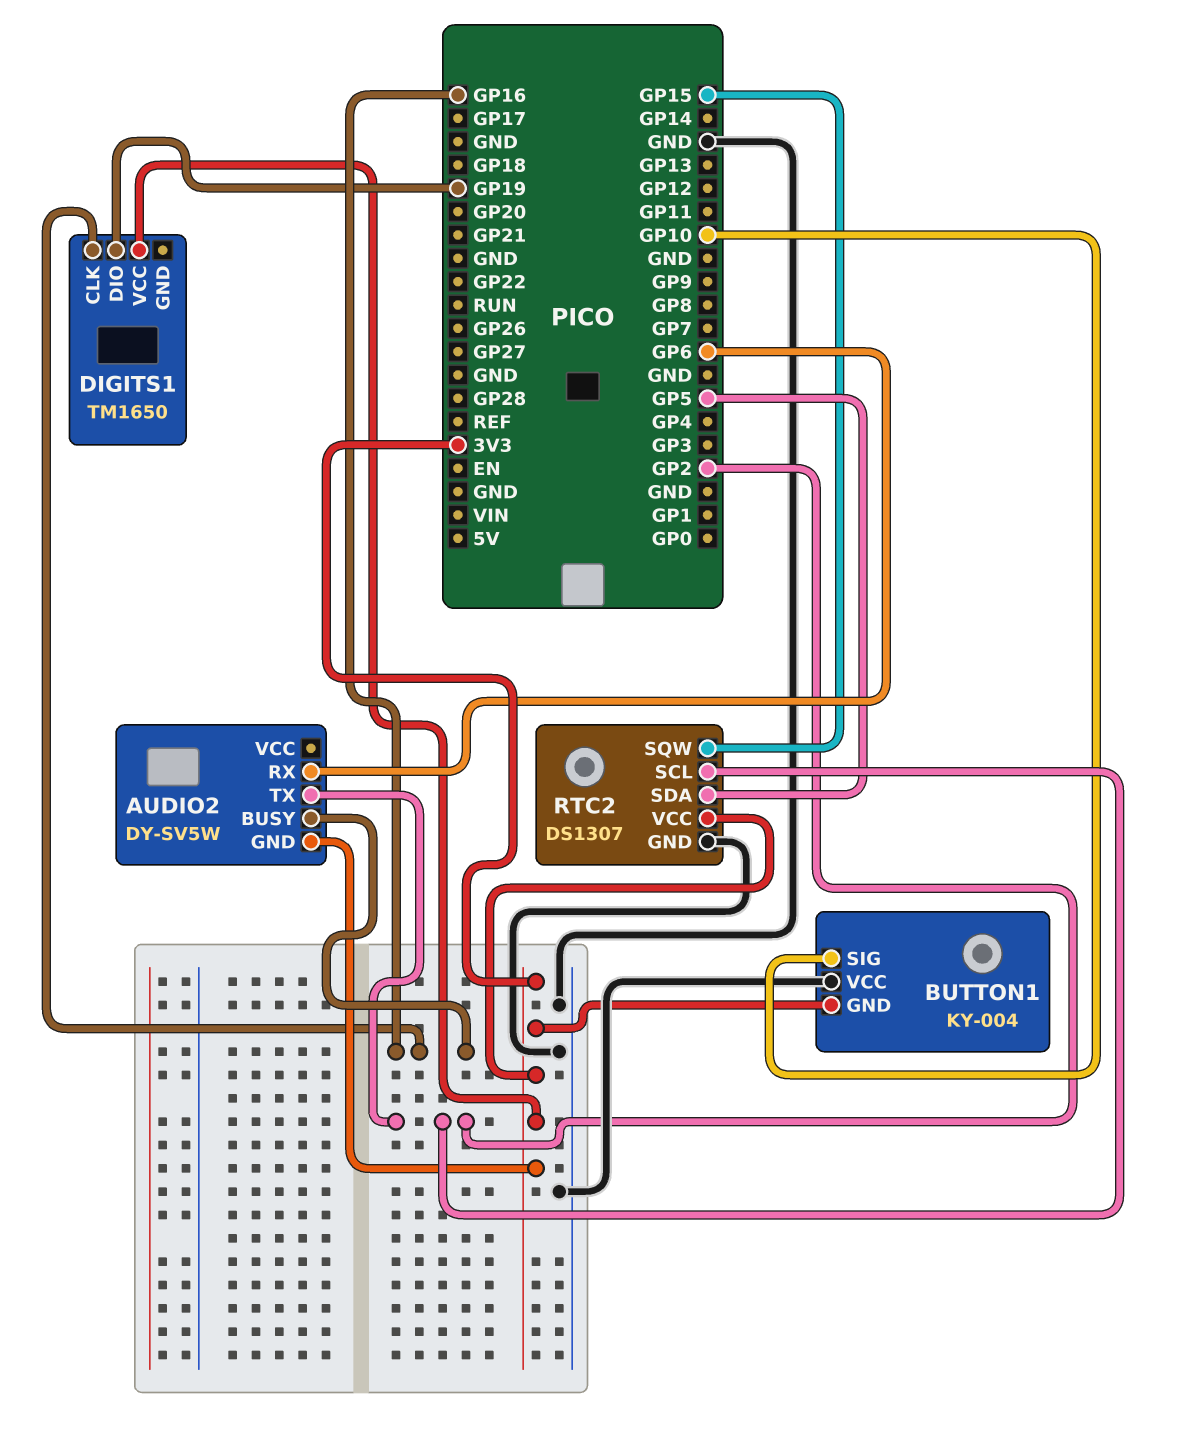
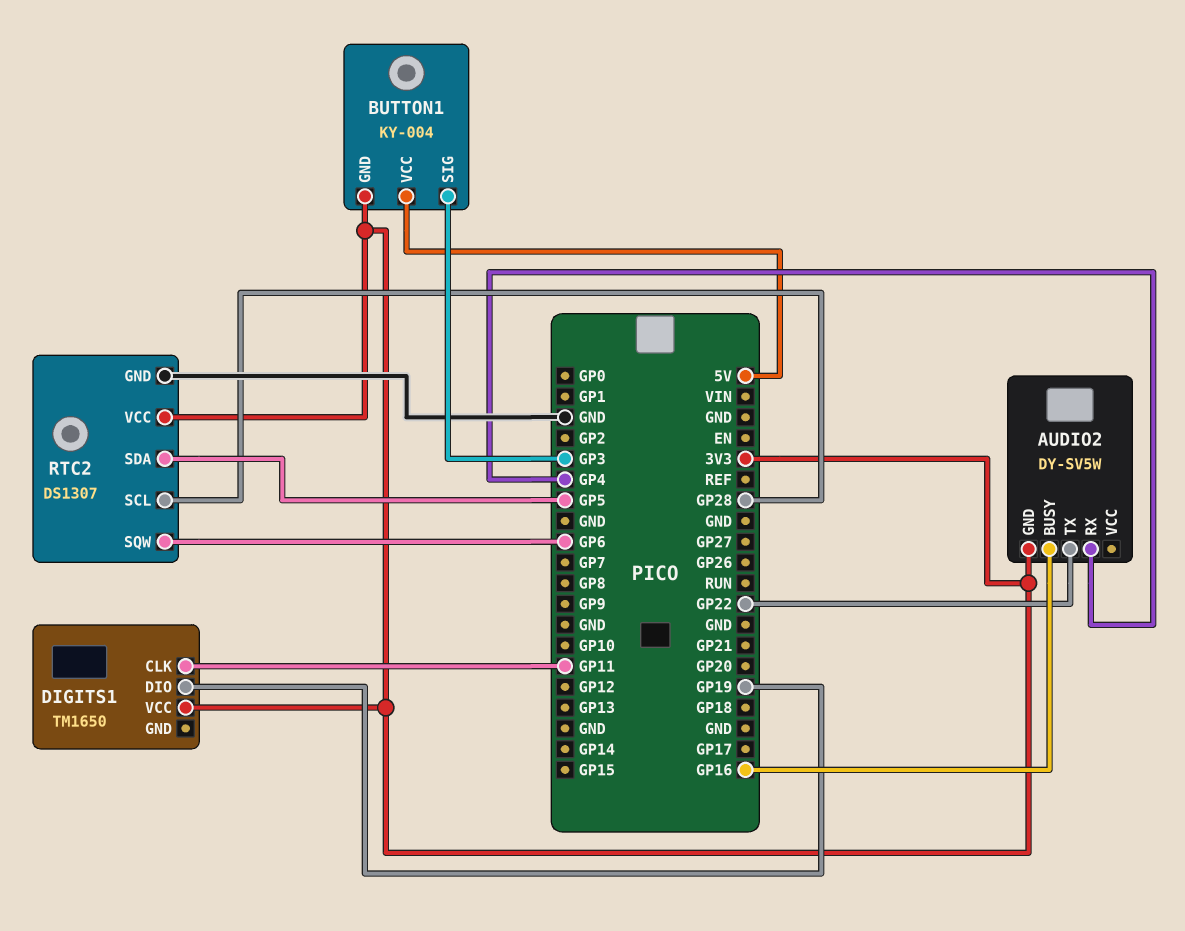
AUDIO2 pin RX: GP6 -> GP4
AUDIO2 pin TX: GP2 -> GP22
BUTTON1 pin SIG: GP10 -> GP3
BUTTON1 pin VCC: GND -> 5V
DIGITS1 pin CLK: GP16 -> GP11
RTC2 pin SCL: GP2 -> GP28
RTC2 pin SQW: GP15 -> GP6

